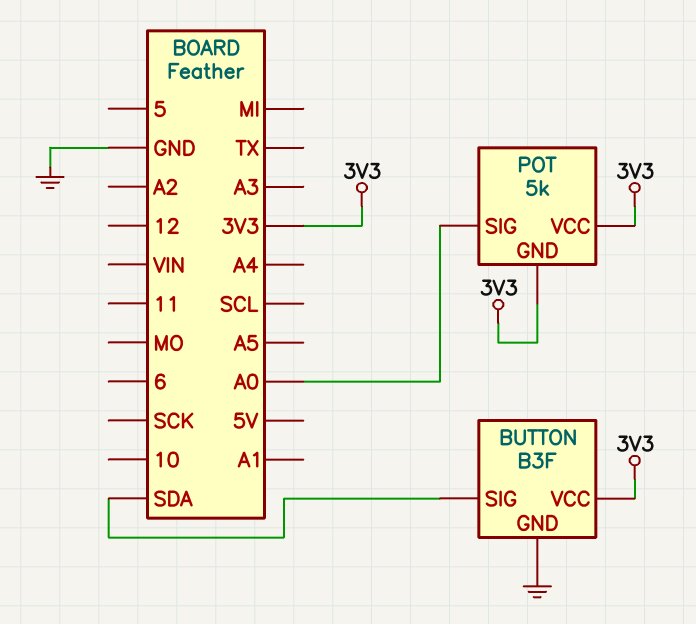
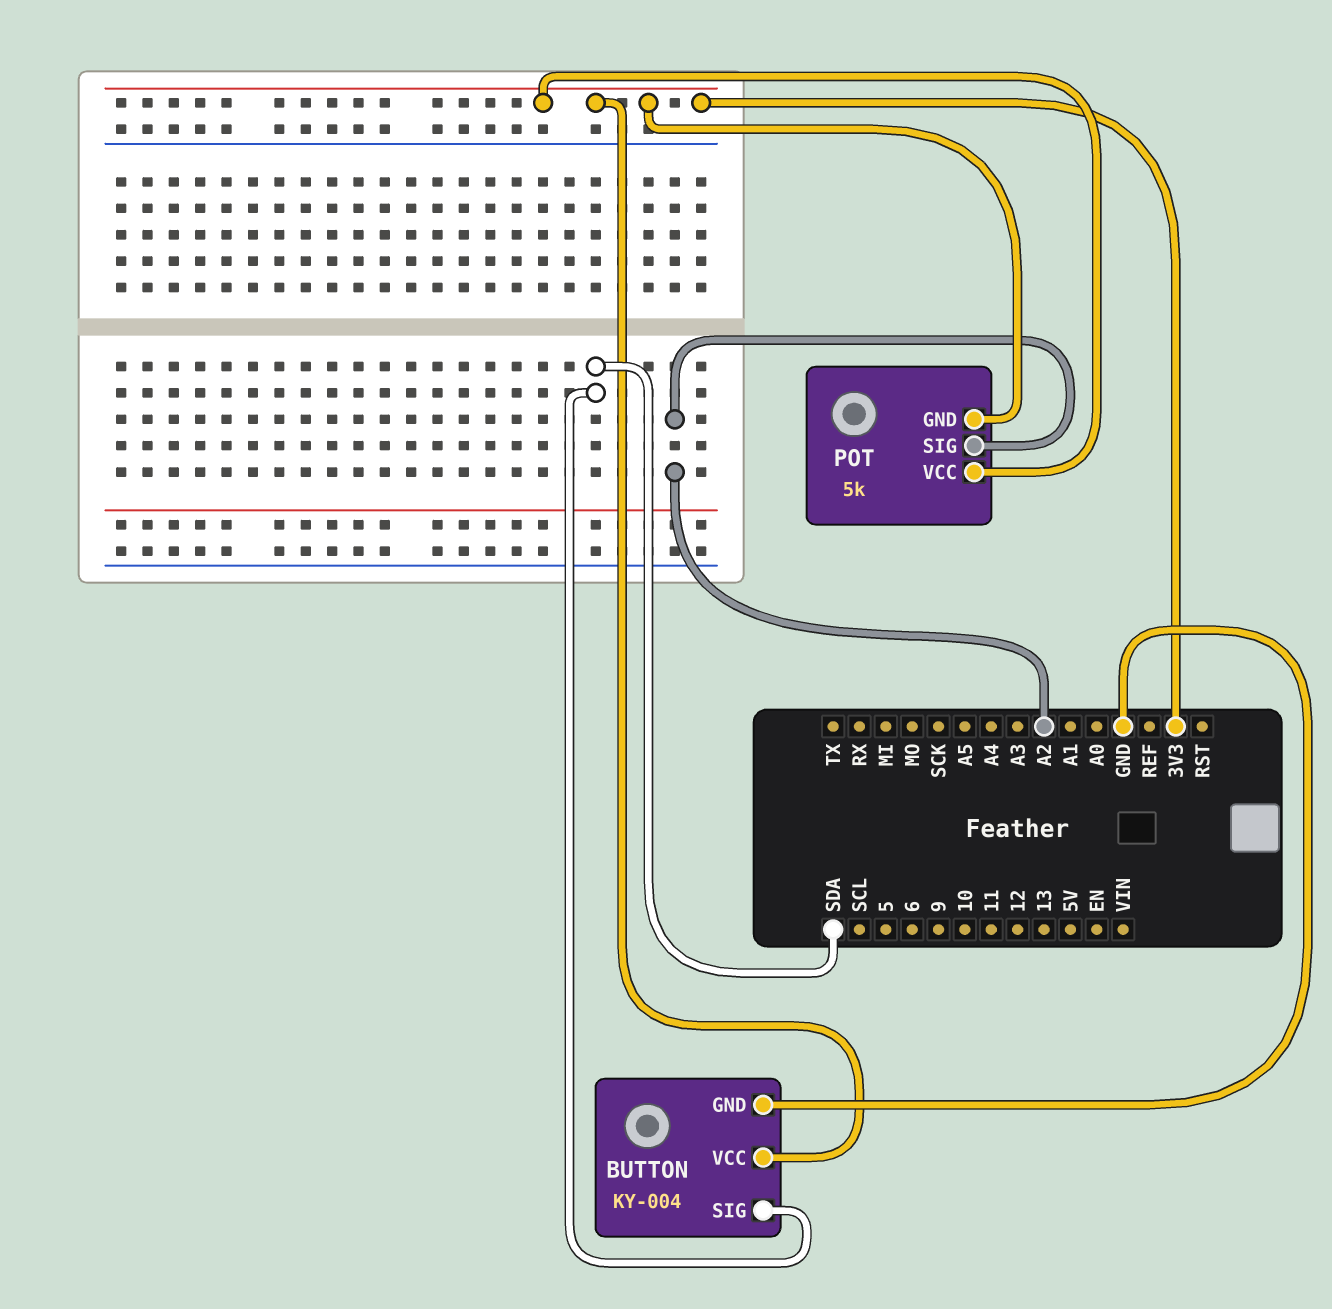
BUTTON: B3F -> KY-004
POT pin SIG: A0 -> A2

